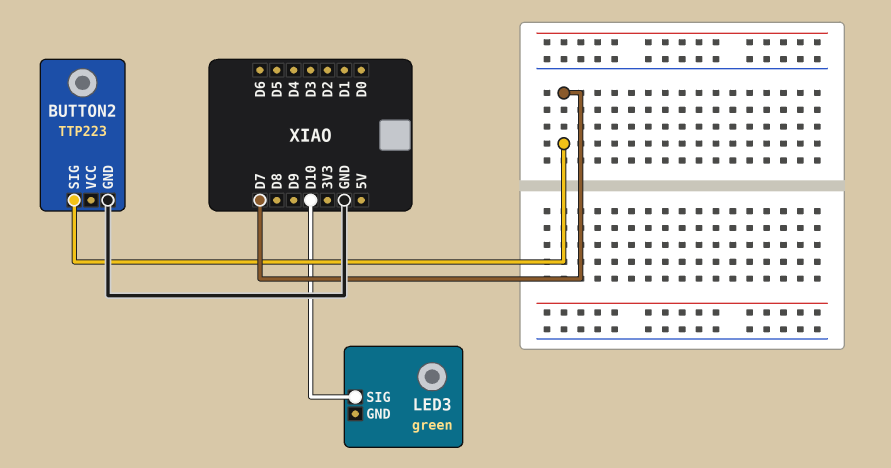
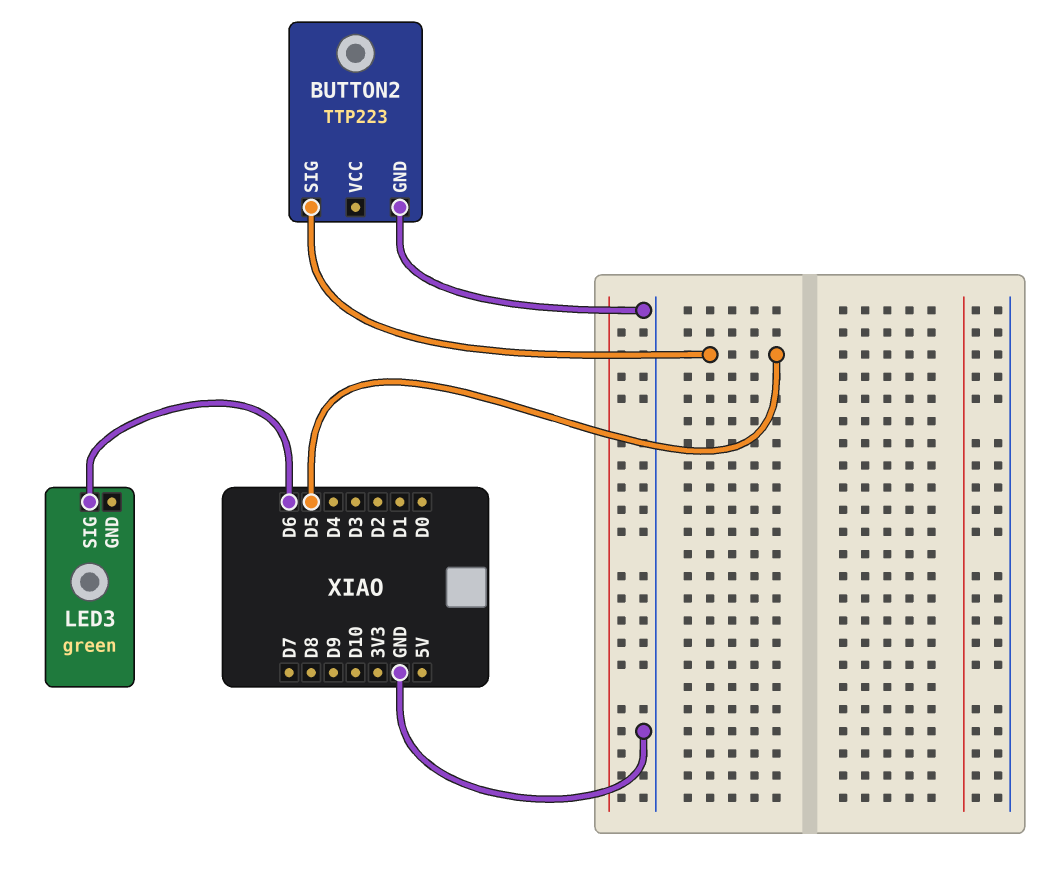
BUTTON2 pin SIG: D7 -> D5
LED3 pin SIG: D10 -> D6

